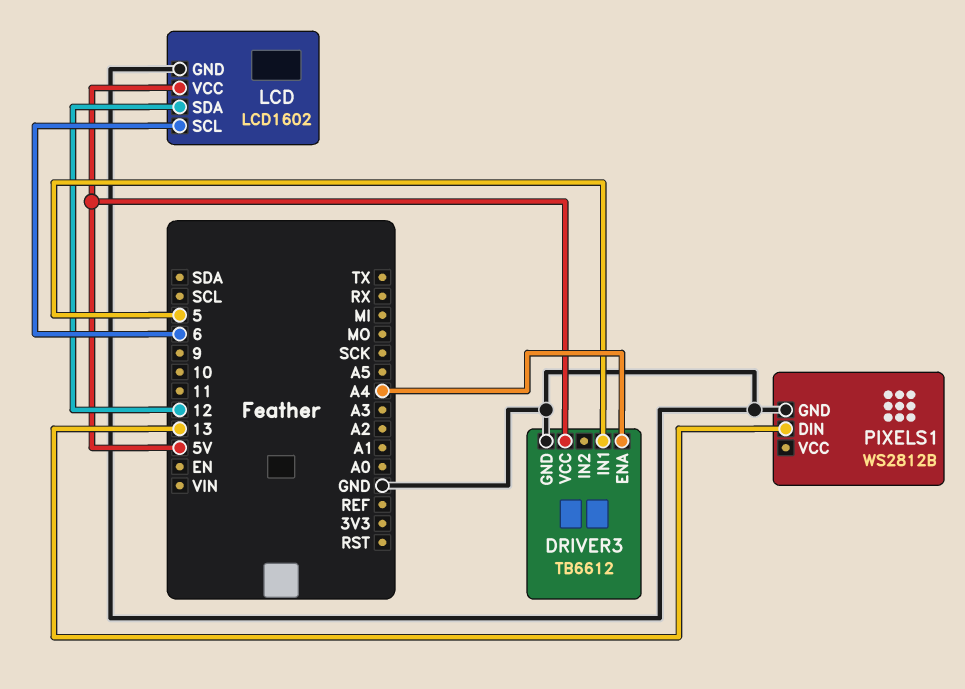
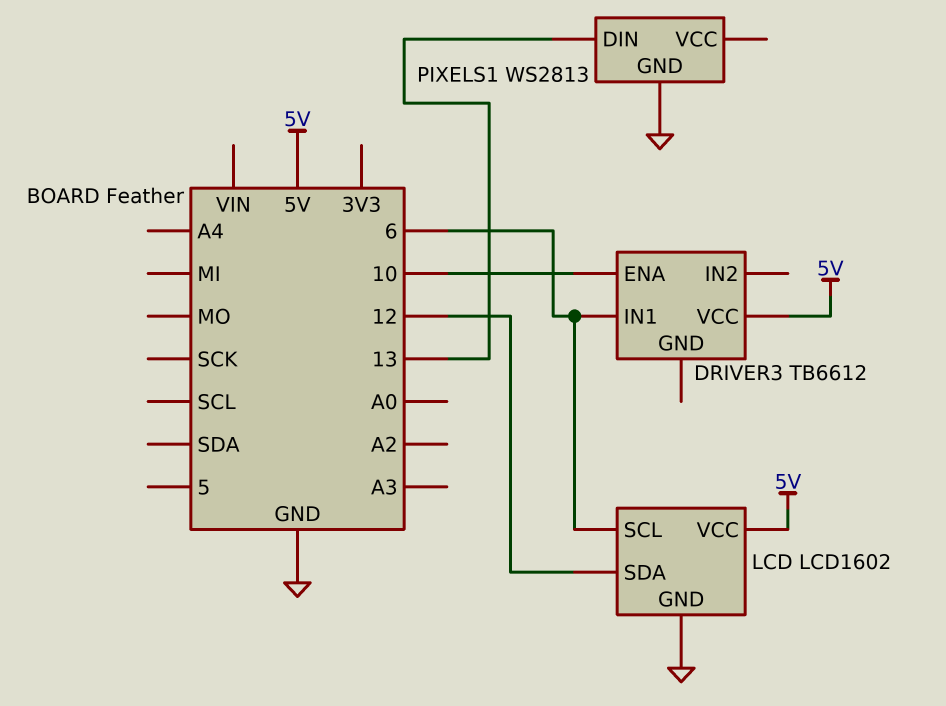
DRIVER3 pin ENA: A4 -> 10
DRIVER3 pin GND: GND -> none
DRIVER3 pin IN1: 5 -> 6
PIXELS1: WS2812B -> WS2813

